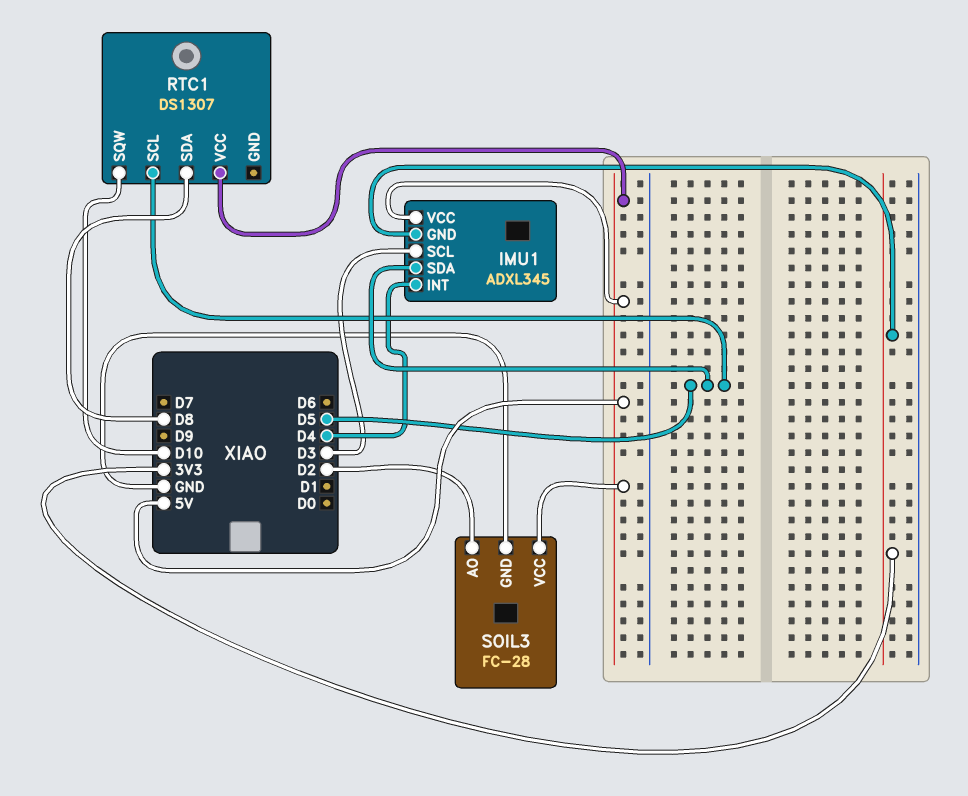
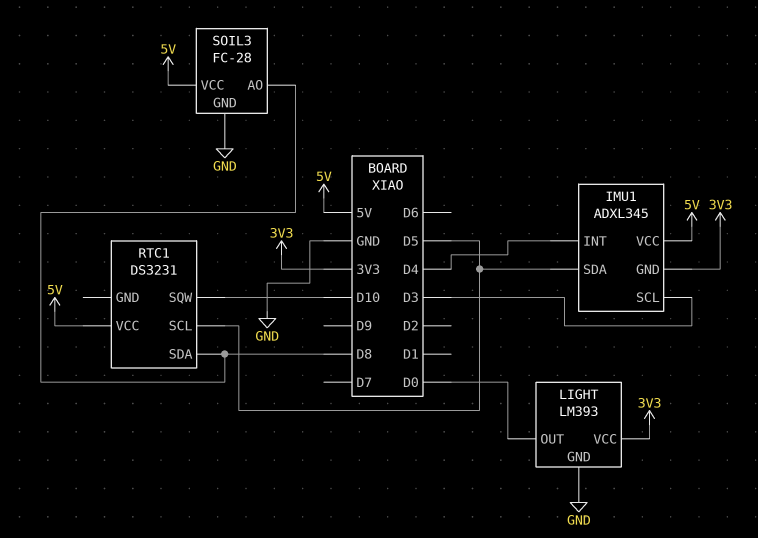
LIGHT: none -> LM393
LIGHT pin GND: none -> GND
LIGHT pin OUT: none -> D0
LIGHT pin VCC: none -> 3V3
RTC1: DS1307 -> DS3231
SOIL3 pin AO: D2 -> D8

